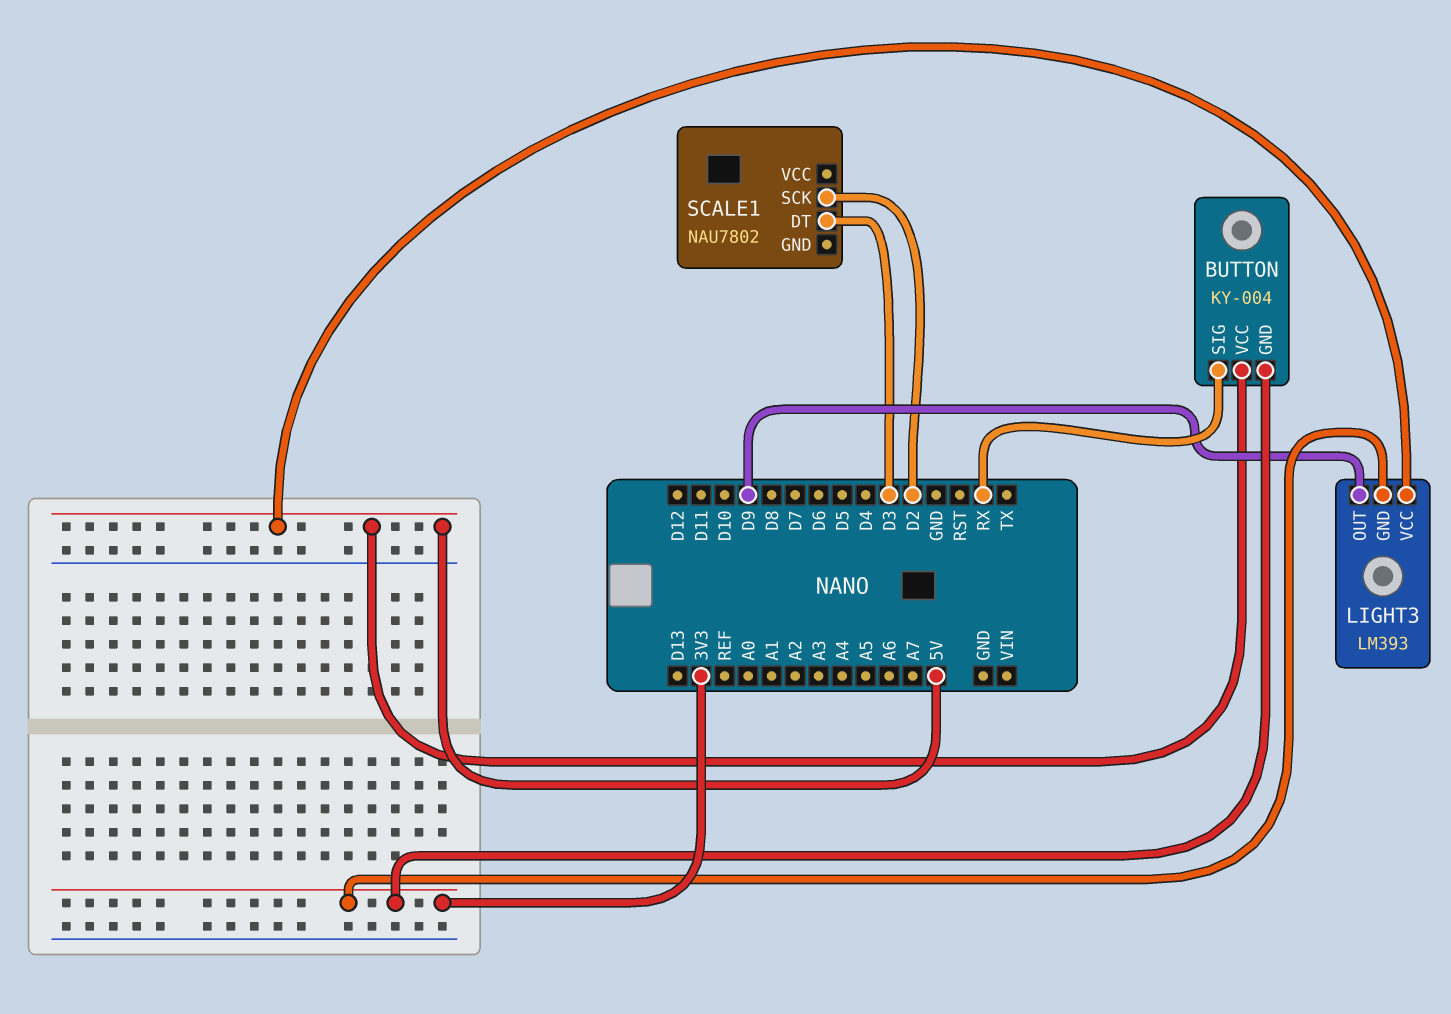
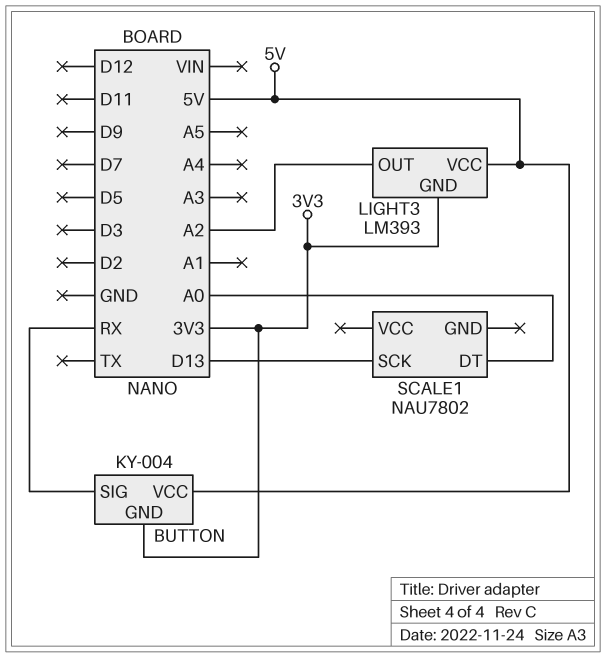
LIGHT3 pin OUT: D9 -> A2
SCALE1 pin DT: D3 -> A0
SCALE1 pin SCK: D2 -> D13

